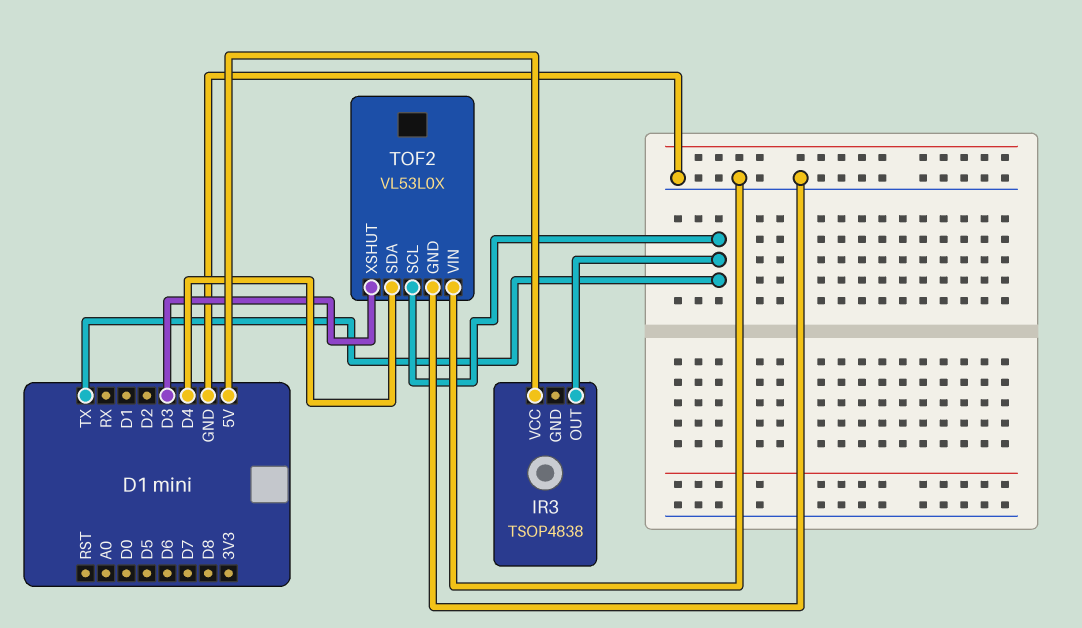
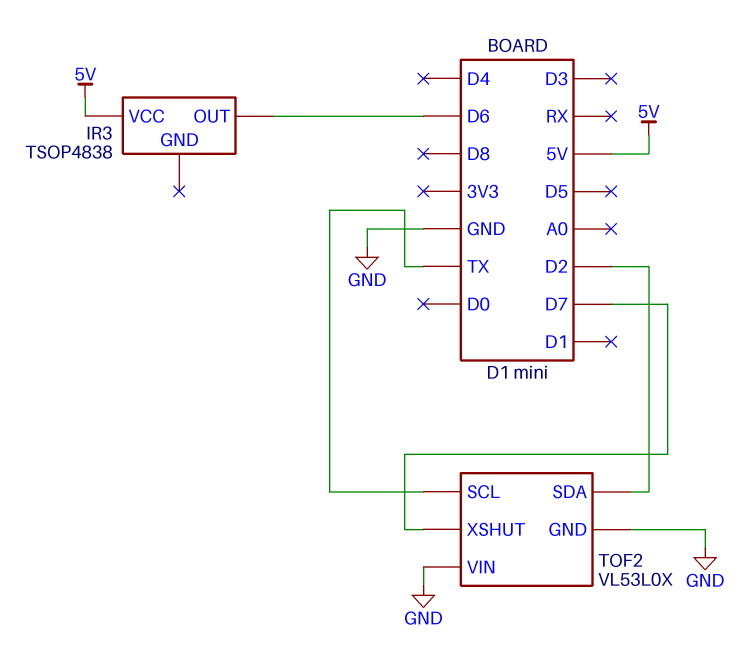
IR3 pin OUT: TX -> D6
TOF2 pin SDA: D4 -> D2
TOF2 pin XSHUT: D3 -> D7

